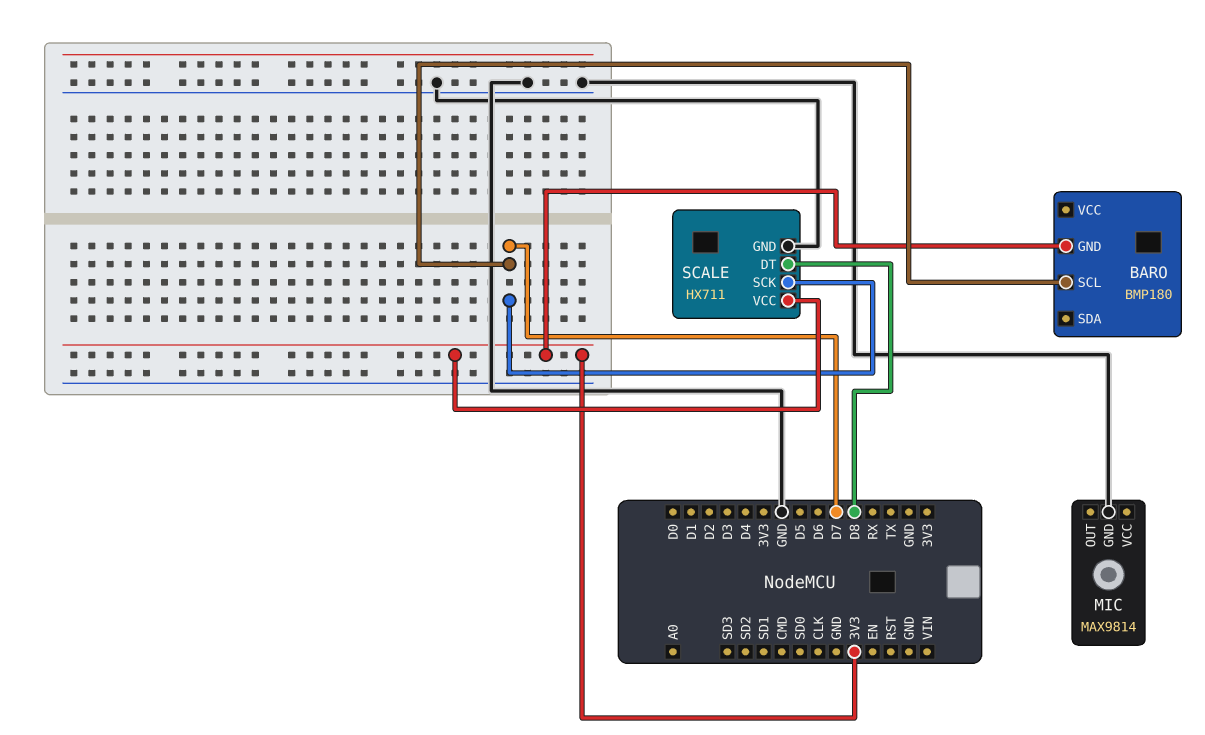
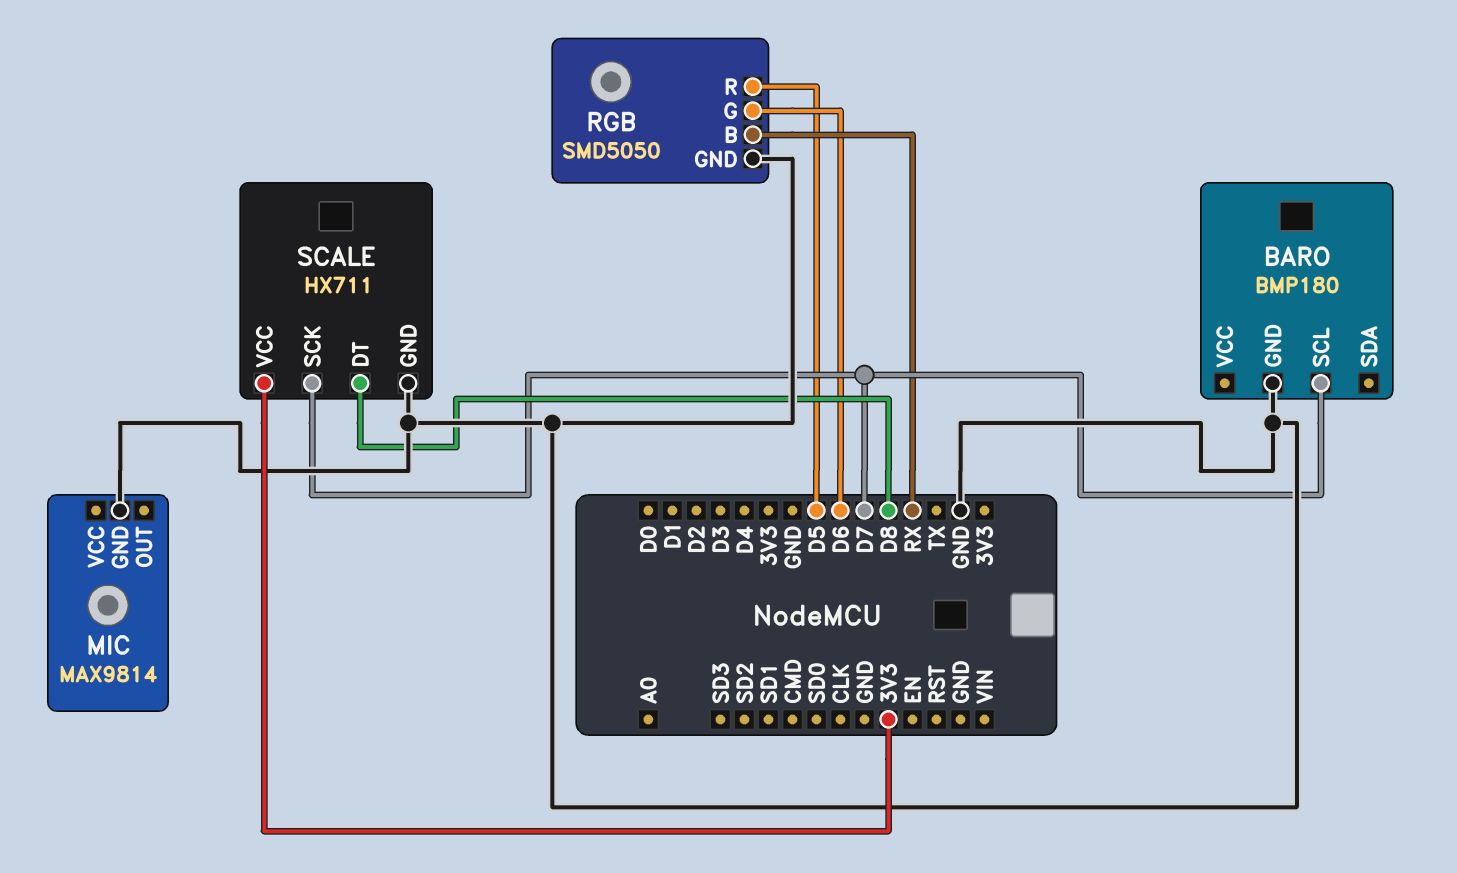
BARO pin GND: 3V3 -> GND
RGB: none -> SMD5050
RGB pin B: none -> RX
RGB pin G: none -> D6
RGB pin GND: none -> GND
RGB pin R: none -> D5

